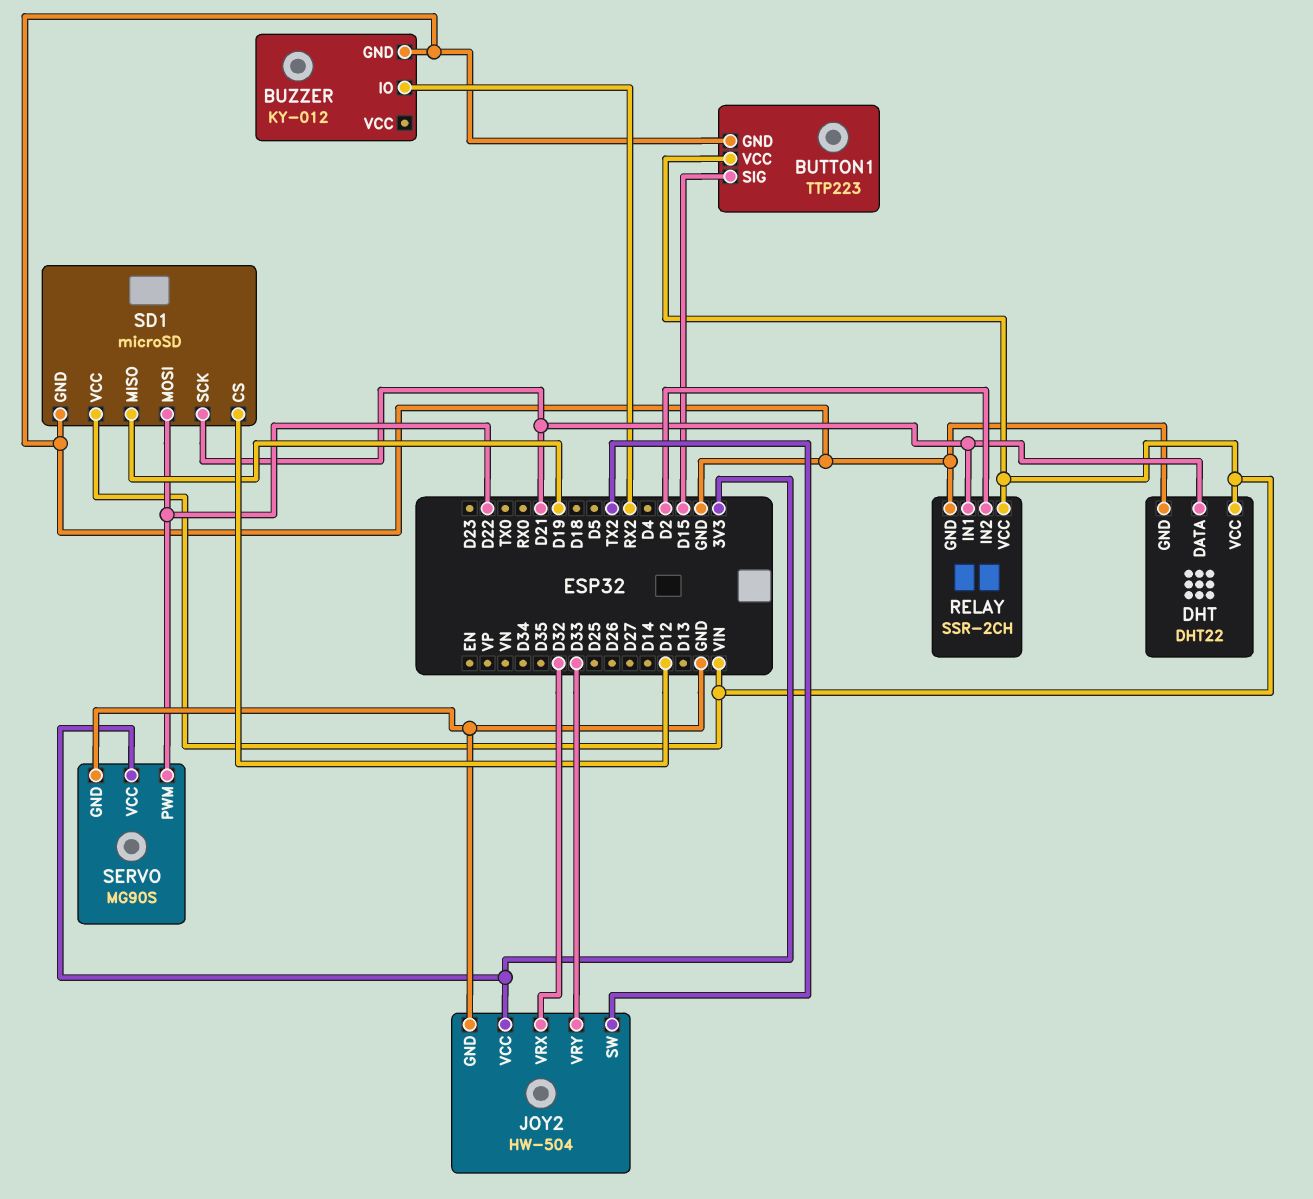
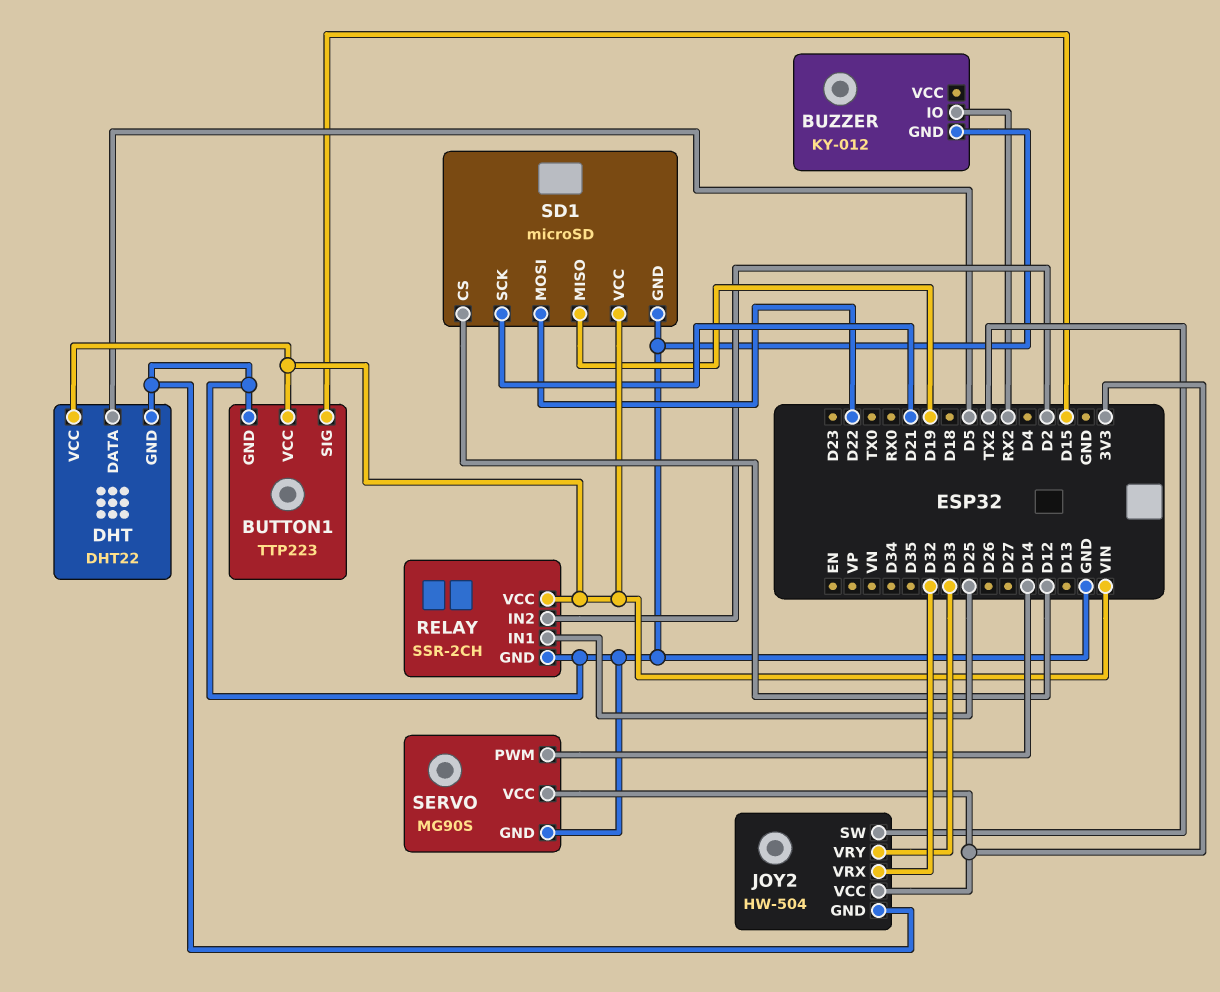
DHT pin DATA: D21 -> D5
RELAY pin IN1: D21 -> D25
SERVO pin PWM: D22 -> D14

